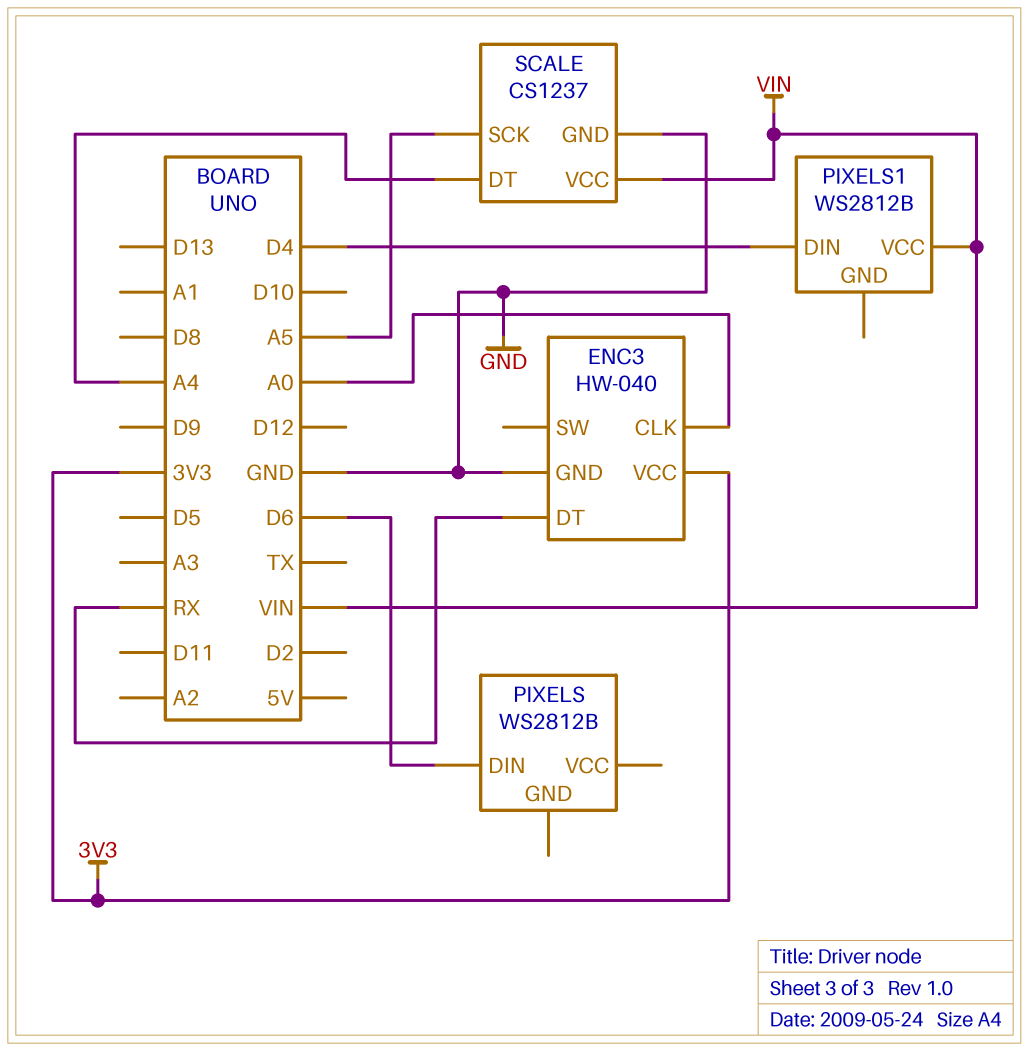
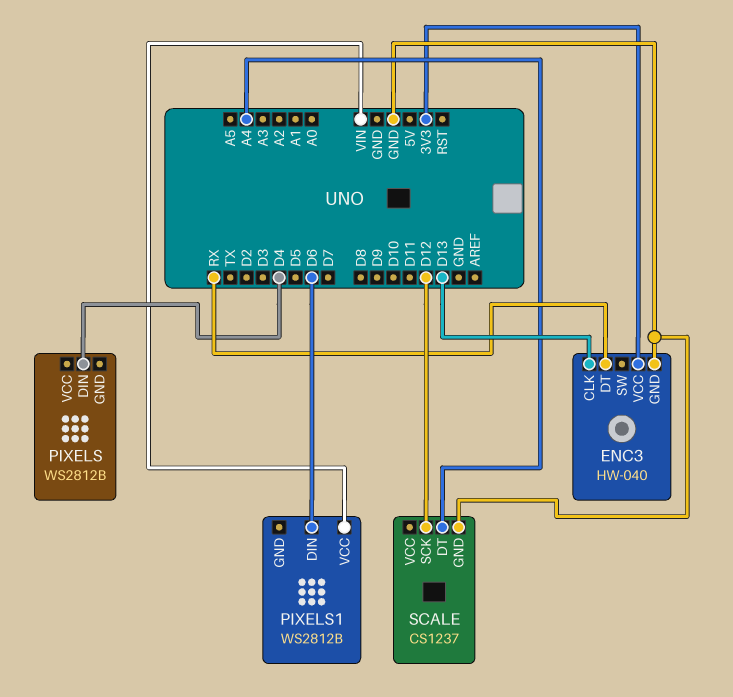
ENC3 pin CLK: A0 -> D13
PIXELS pin DIN: D6 -> D4
PIXELS1 pin DIN: D4 -> D6
SCALE pin SCK: A5 -> D12
SCALE pin VCC: VIN -> none

